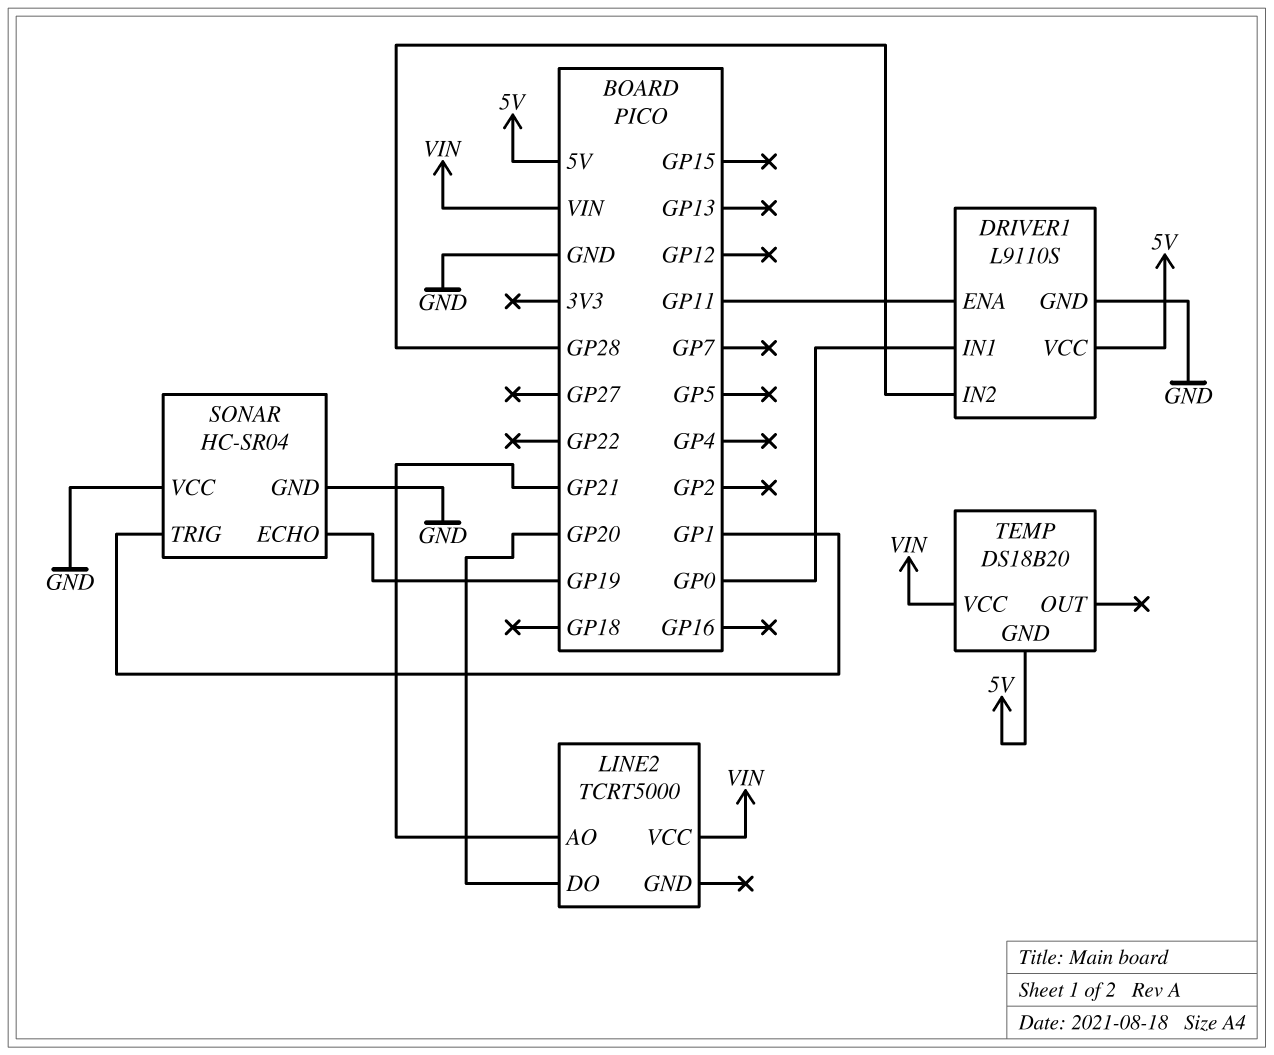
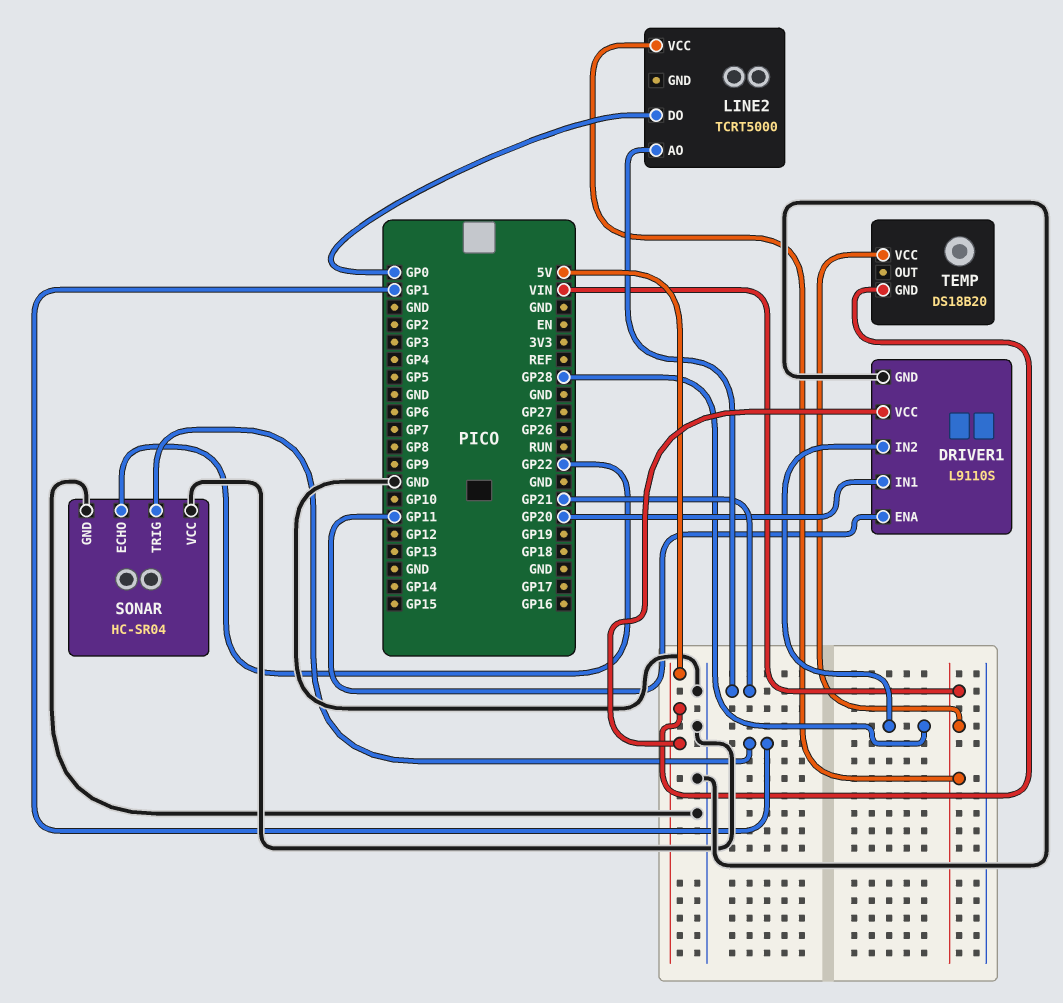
DRIVER1 pin IN1: GP0 -> GP20
LINE2 pin DO: GP20 -> GP0
SONAR pin ECHO: GP19 -> GP22

